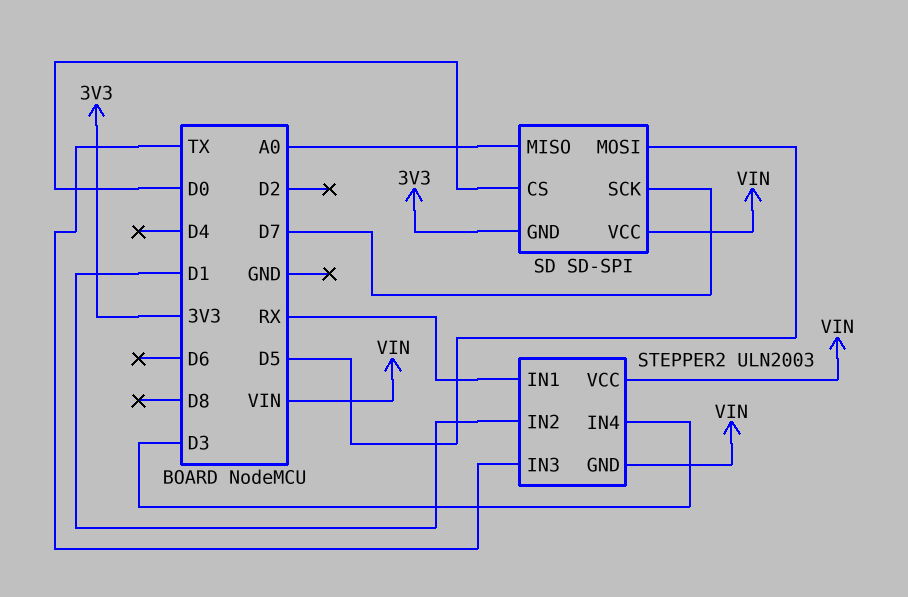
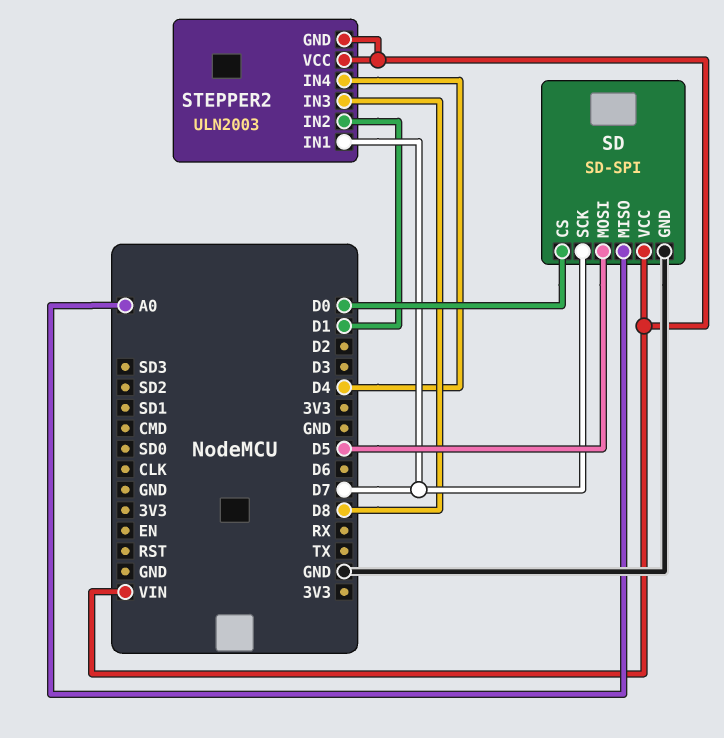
SD pin GND: 3V3 -> GND
STEPPER2 pin IN1: RX -> D7
STEPPER2 pin IN3: TX -> D8
STEPPER2 pin IN4: D3 -> D4

